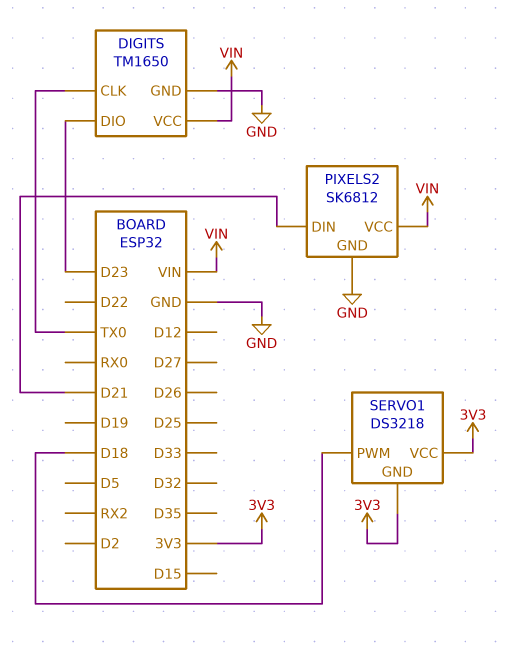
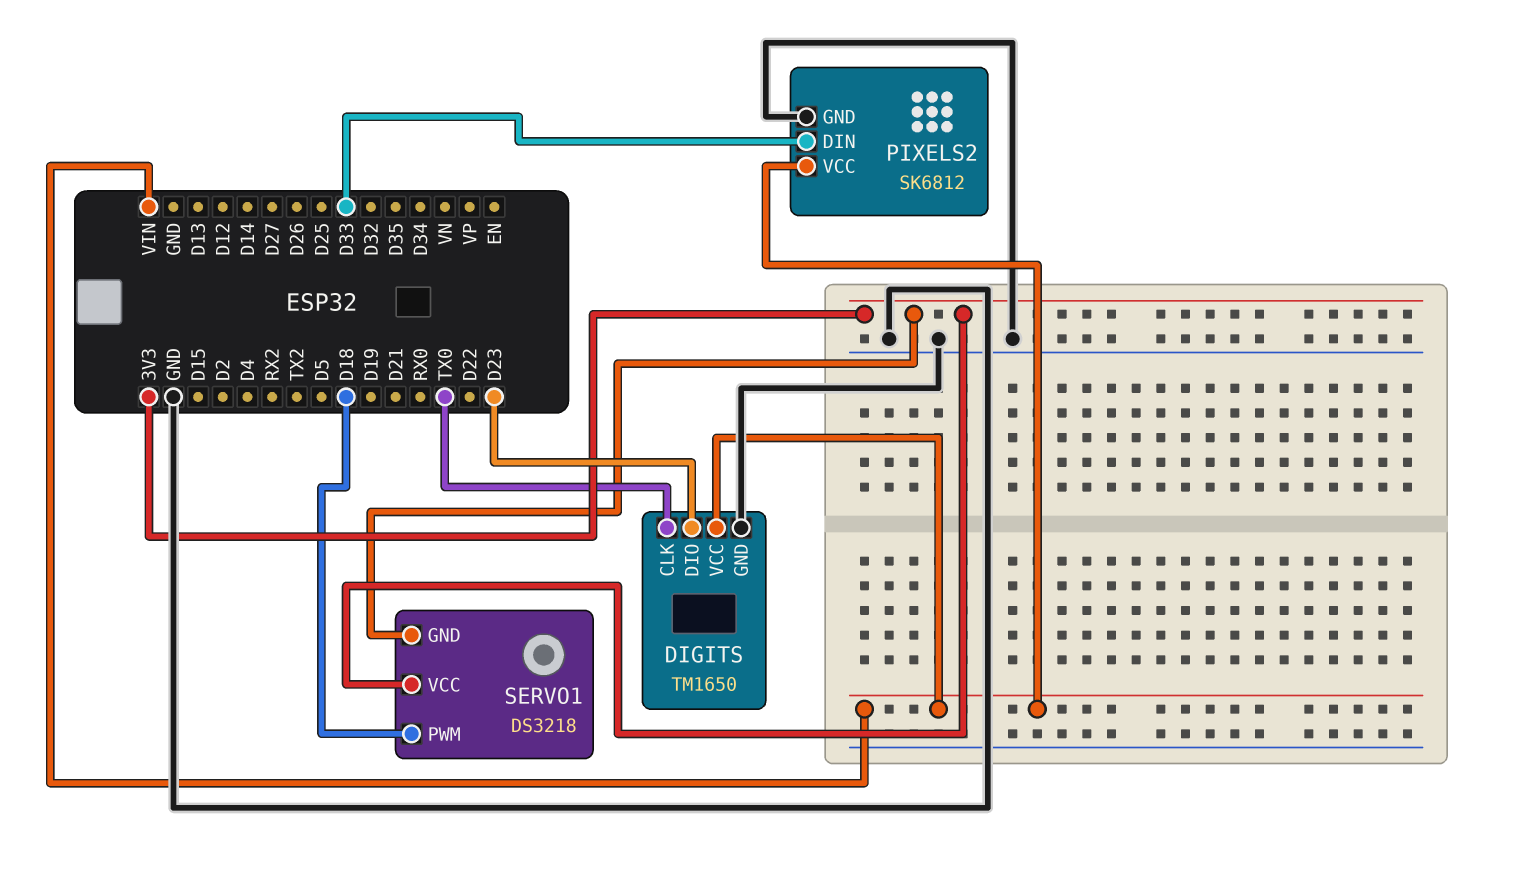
PIXELS2 pin DIN: D21 -> D33

